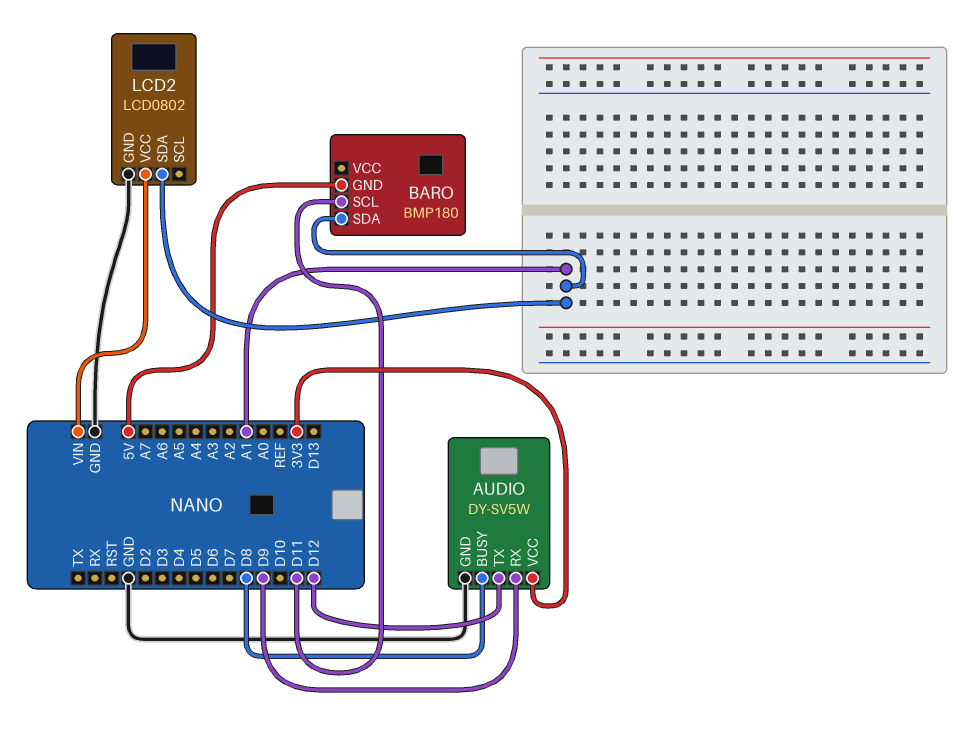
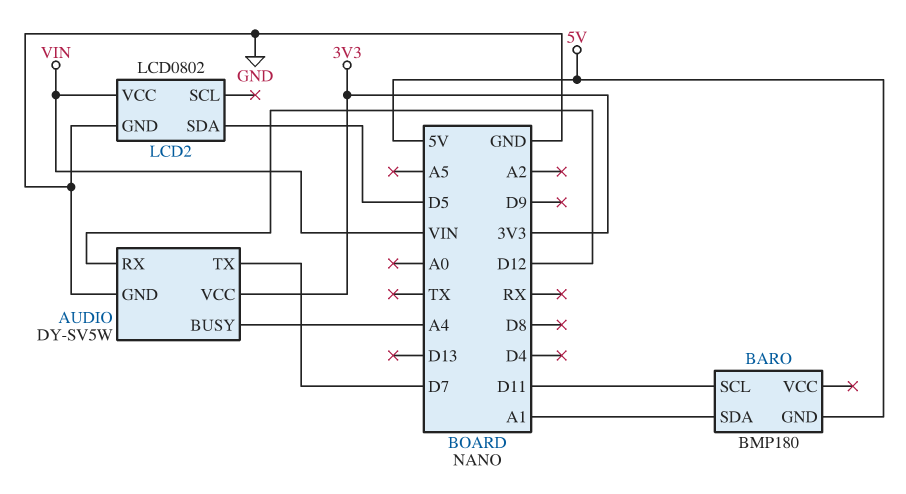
AUDIO pin BUSY: D8 -> A4
AUDIO pin RX: D9 -> D12
AUDIO pin TX: D12 -> D7
LCD2 pin SDA: A1 -> D5

